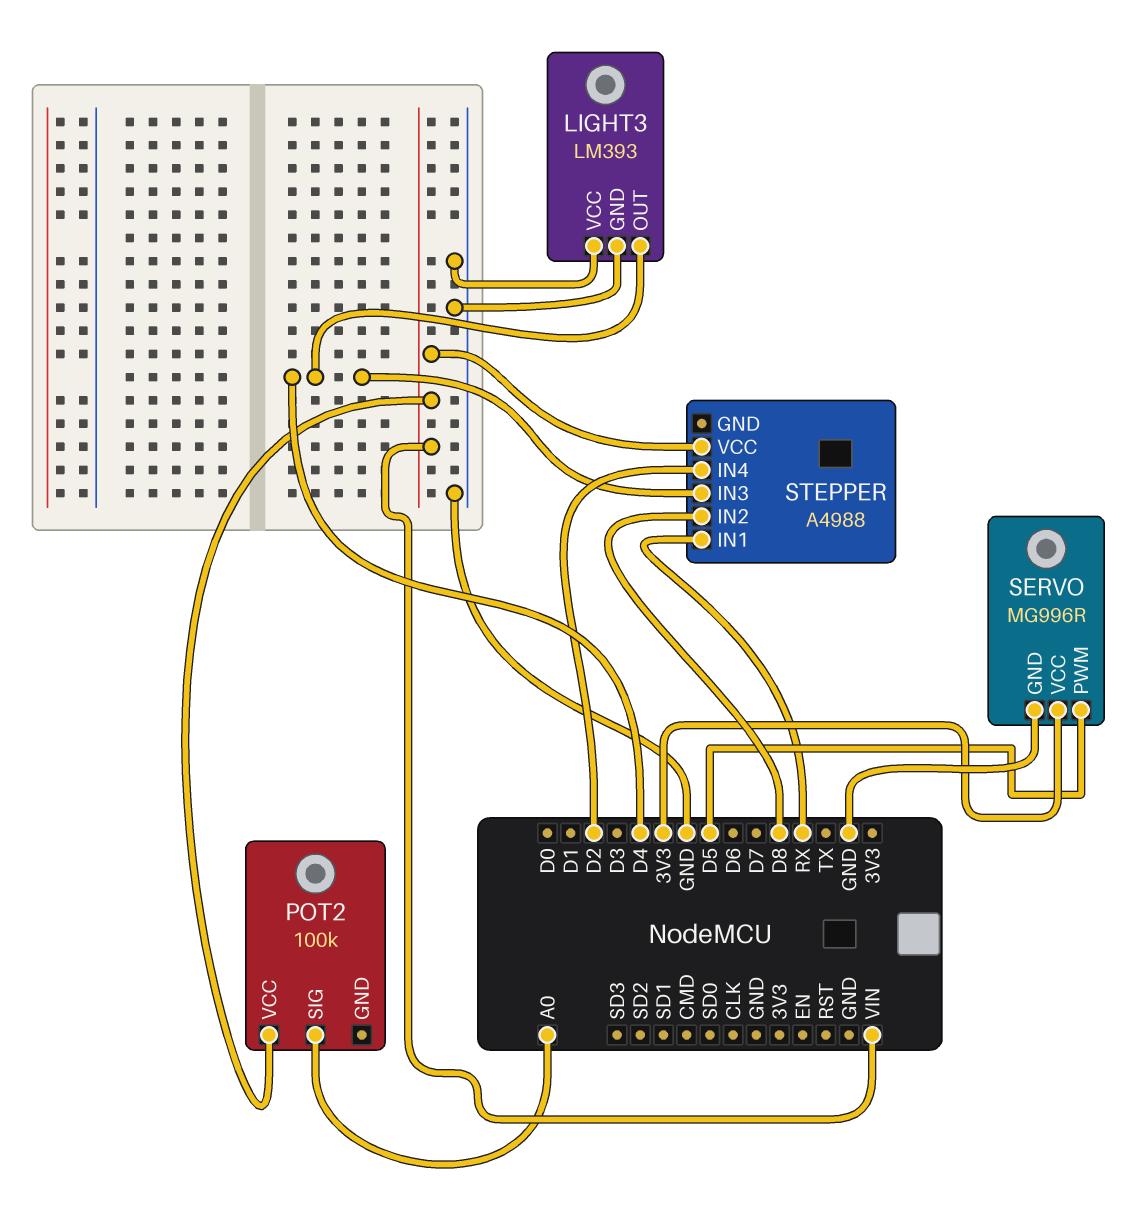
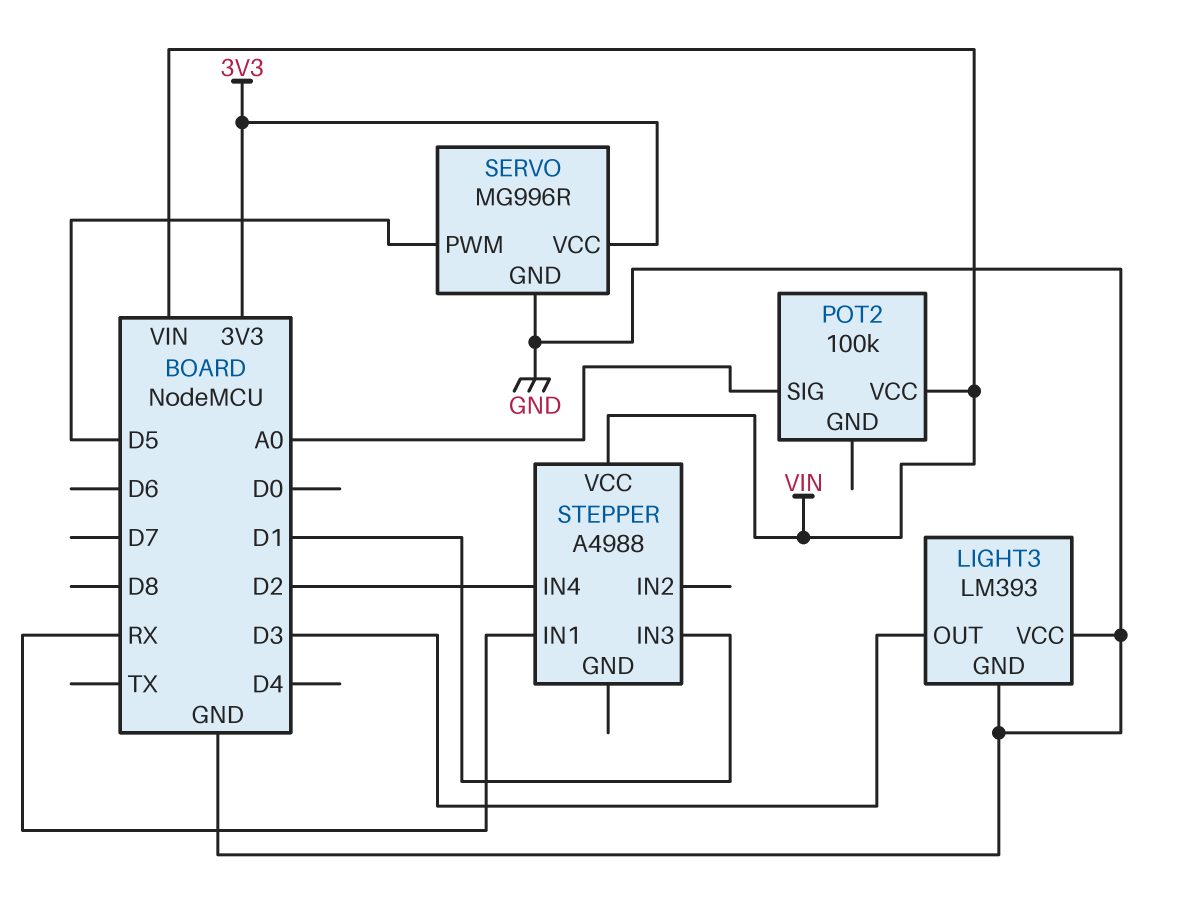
LIGHT3 pin OUT: D4 -> D3
STEPPER pin IN2: D8 -> none
STEPPER pin IN3: D4 -> D1

